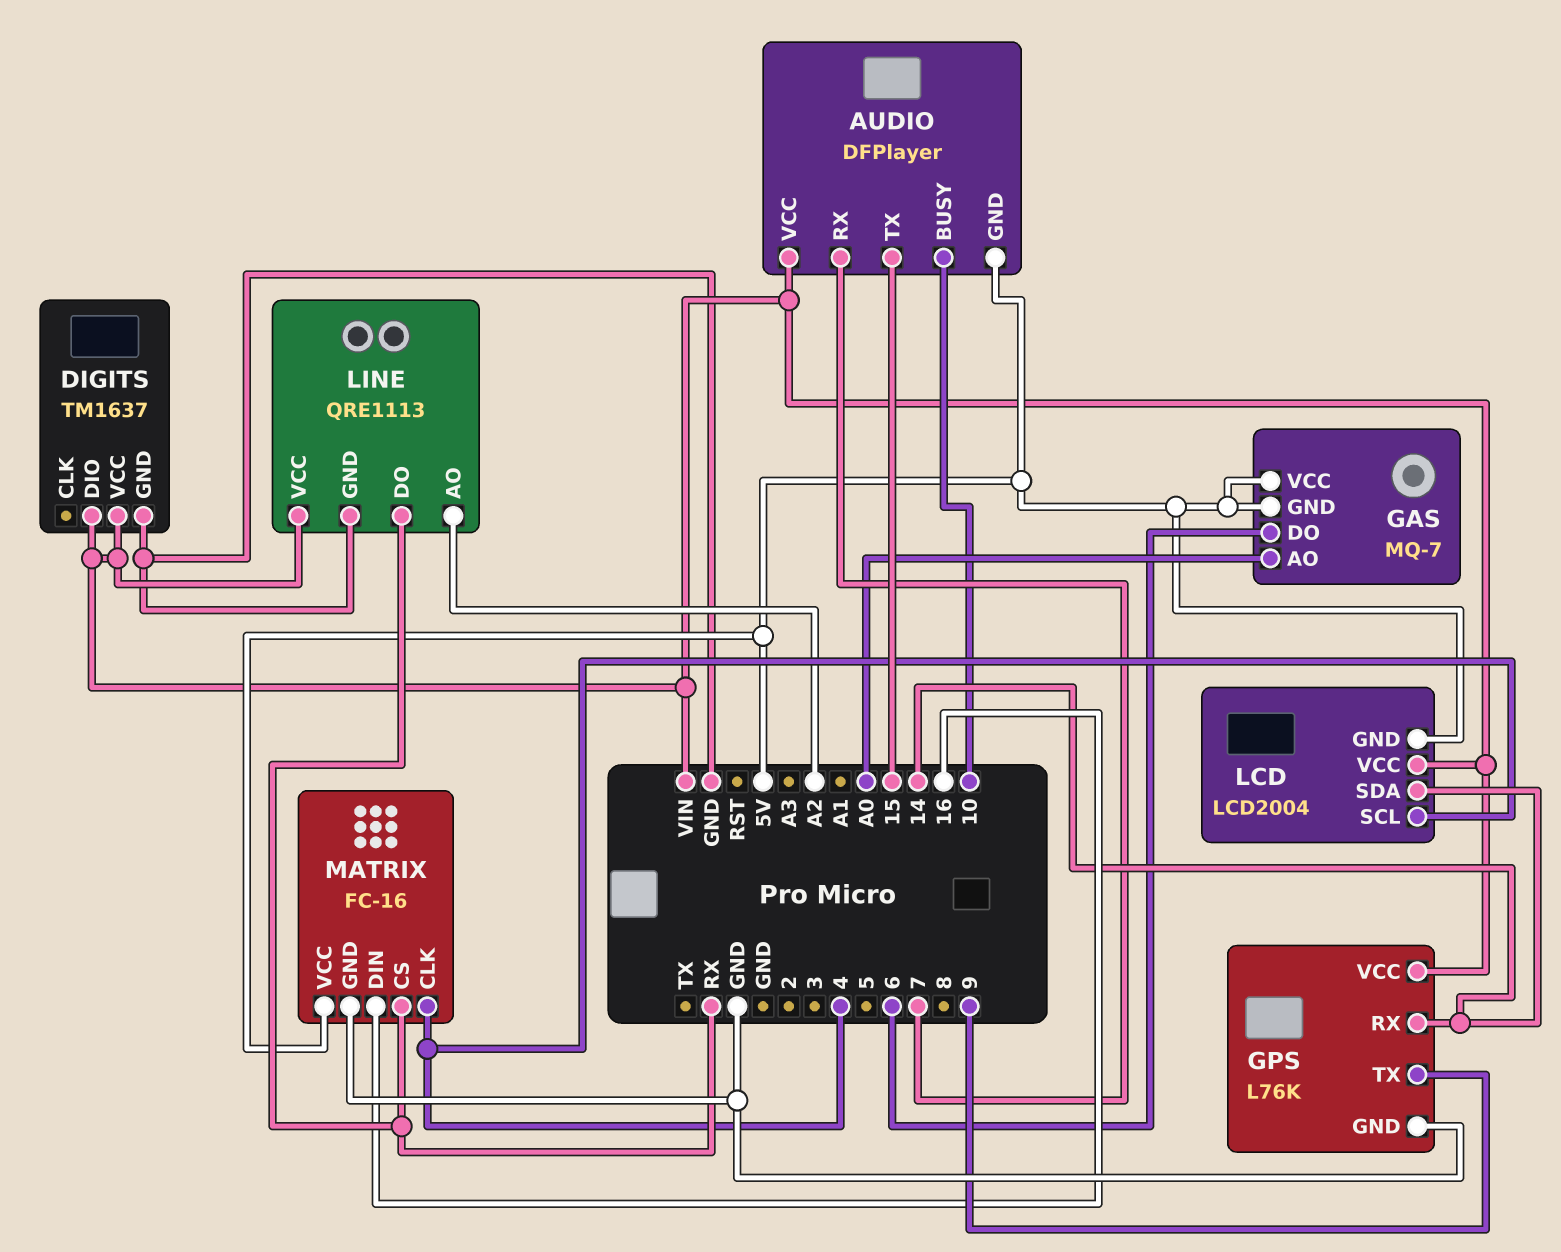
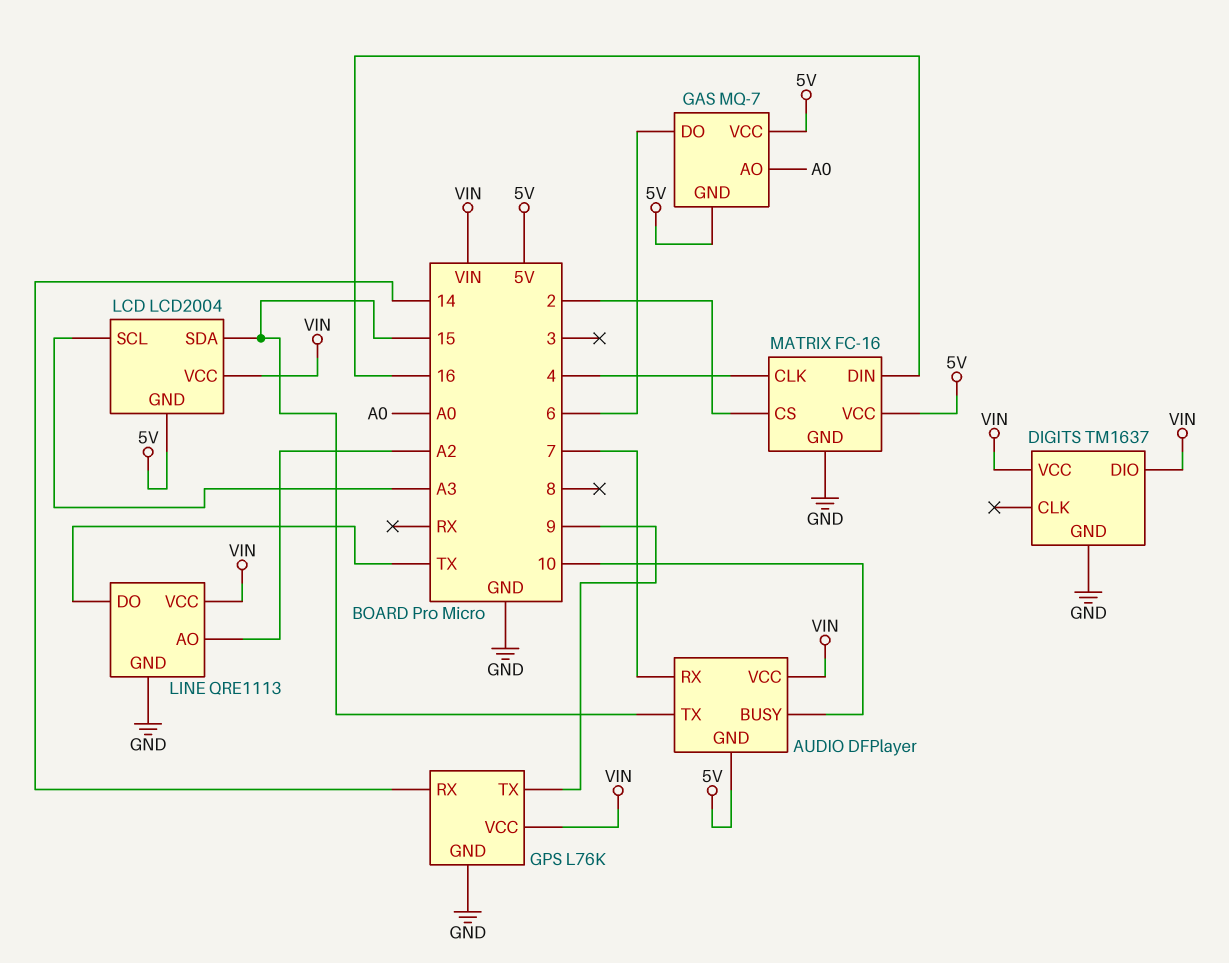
LCD pin SCL: 4 -> A3
LCD pin SDA: 14 -> 15
LINE pin DO: RX -> TX
MATRIX pin CS: RX -> 2

